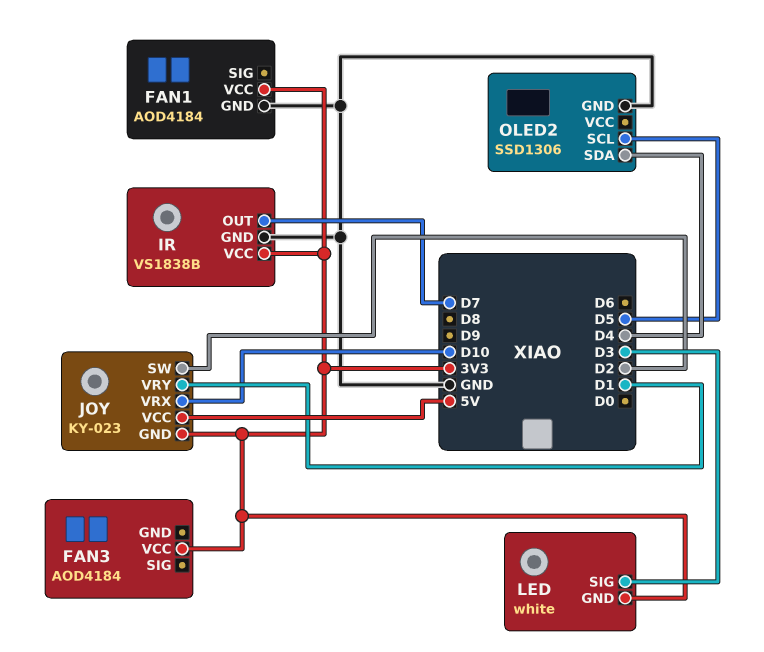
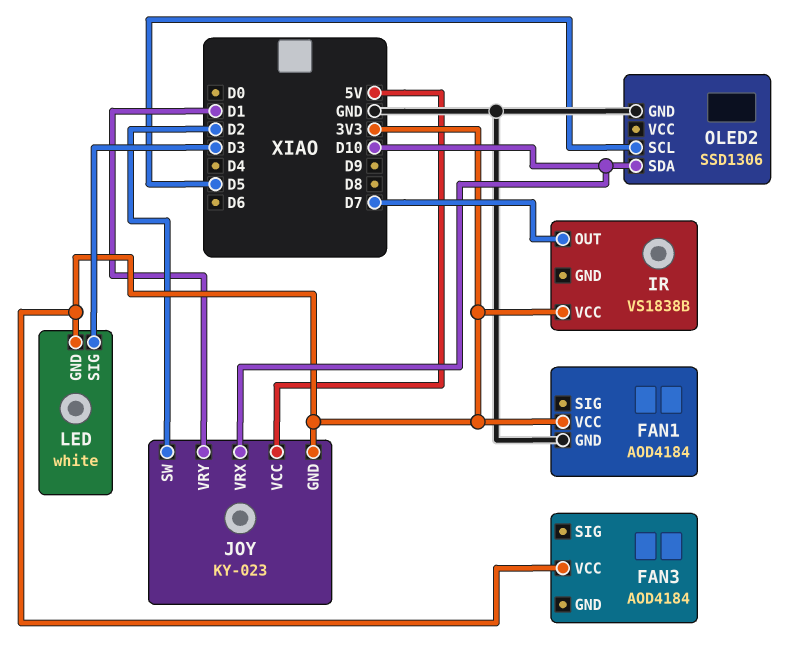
IR pin GND: GND -> none
OLED2 pin SDA: D4 -> D10

